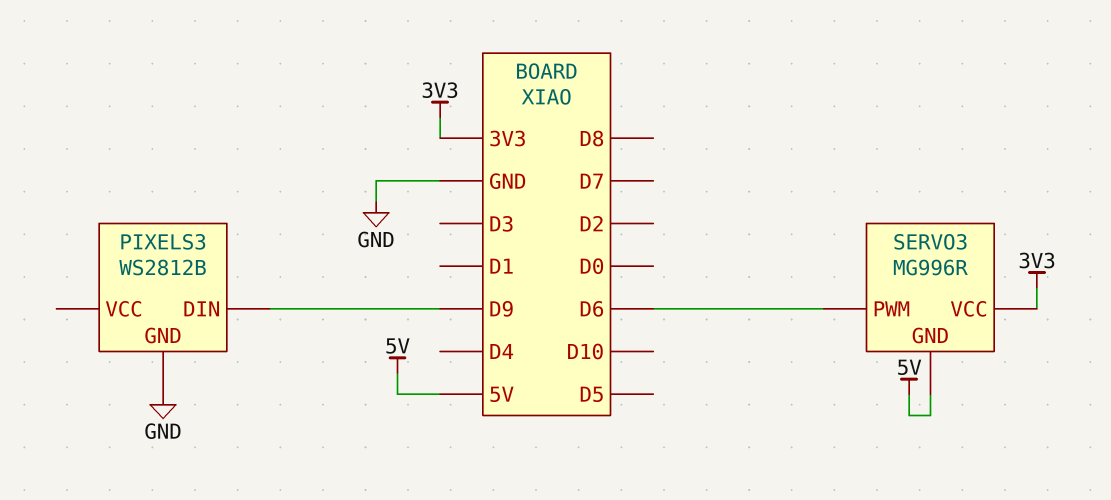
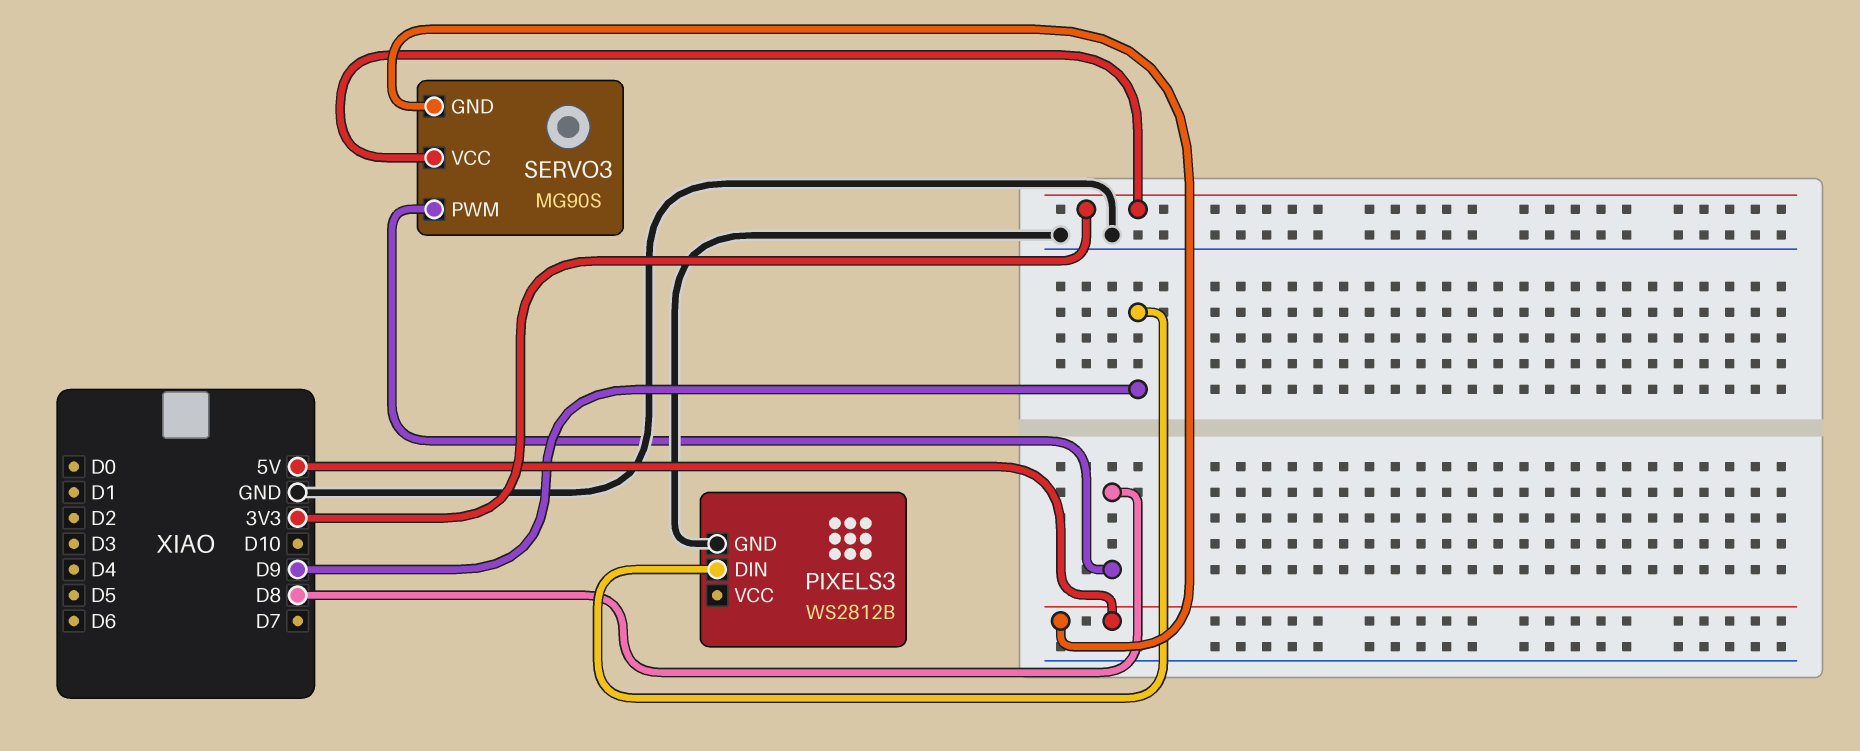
SERVO3: MG996R -> MG90S
SERVO3 pin PWM: D6 -> D8

